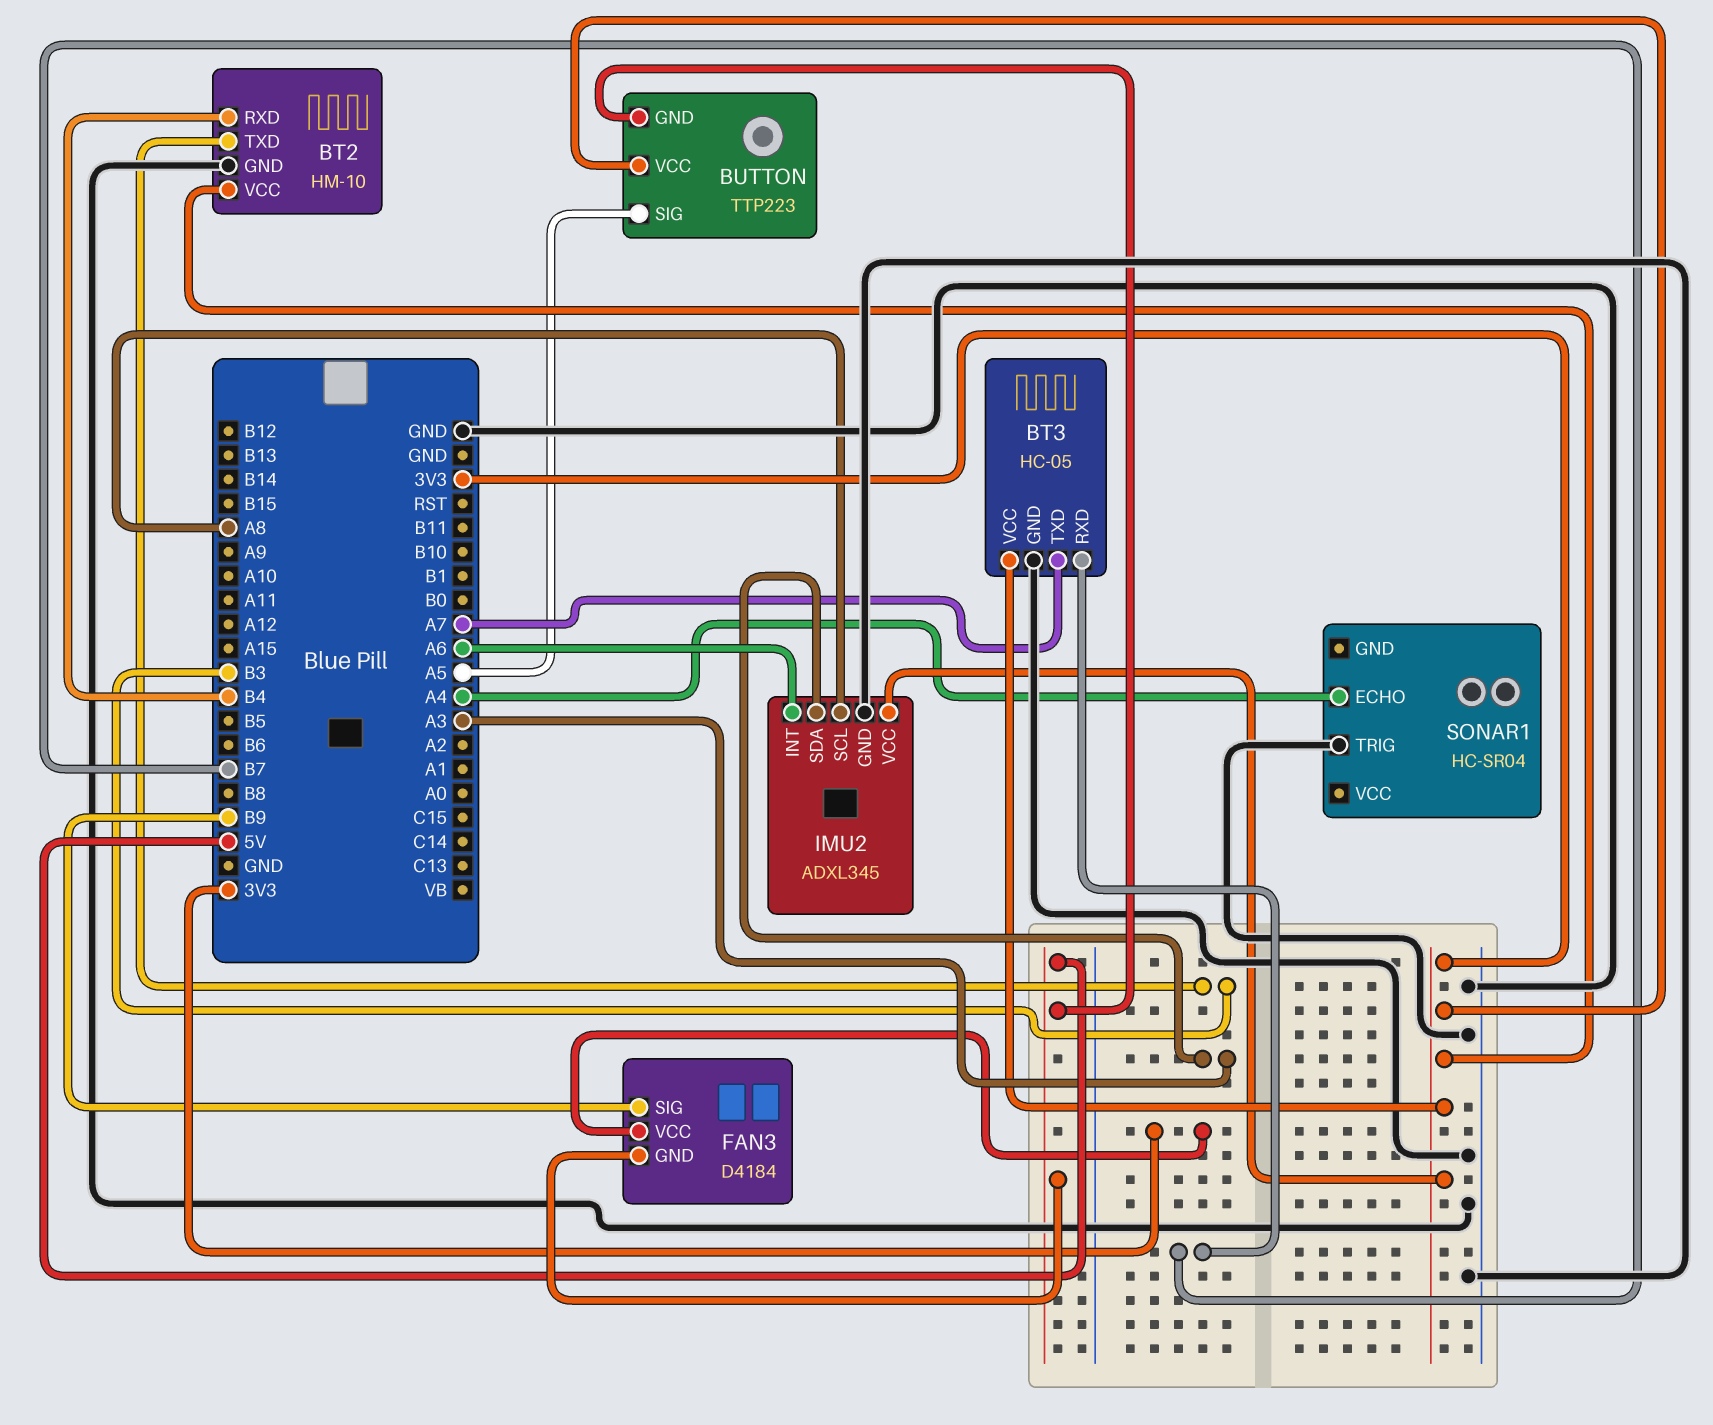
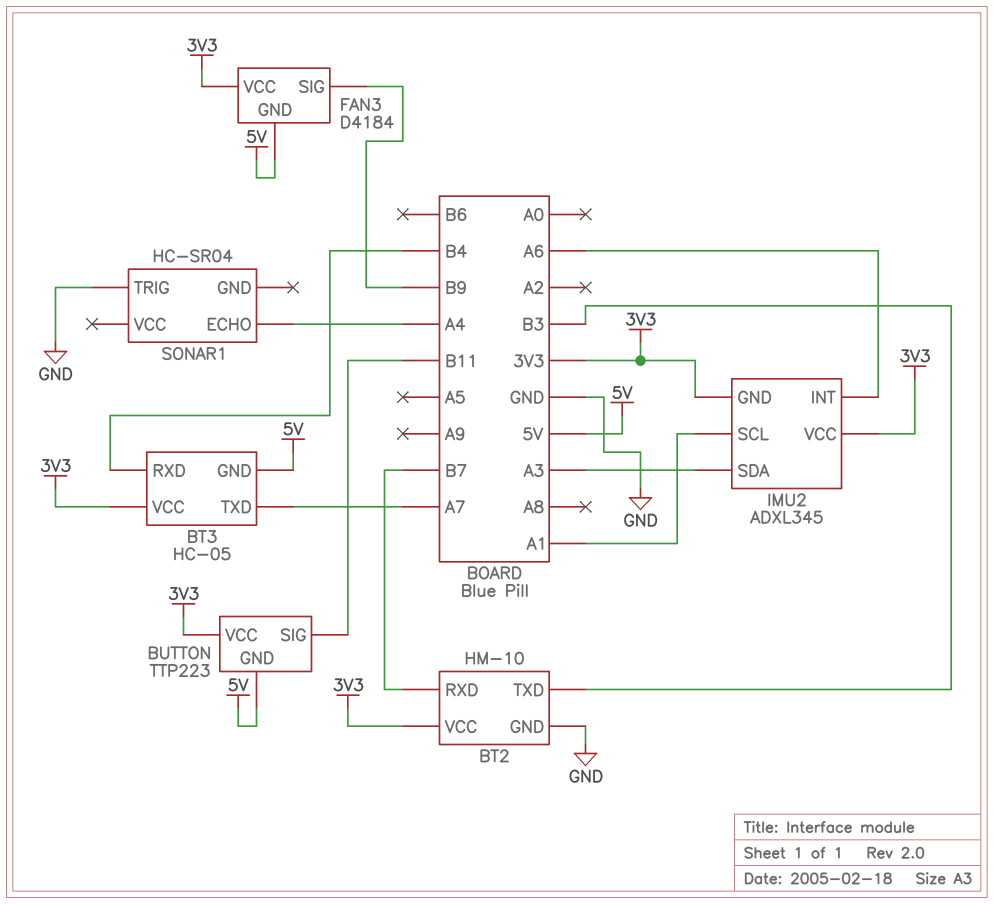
BT2 pin RXD: B4 -> B7
BT3 pin GND: GND -> 5V
BT3 pin RXD: B7 -> B4
BUTTON pin SIG: A5 -> B11
IMU2 pin GND: GND -> 3V3
IMU2 pin SCL: A8 -> A1

